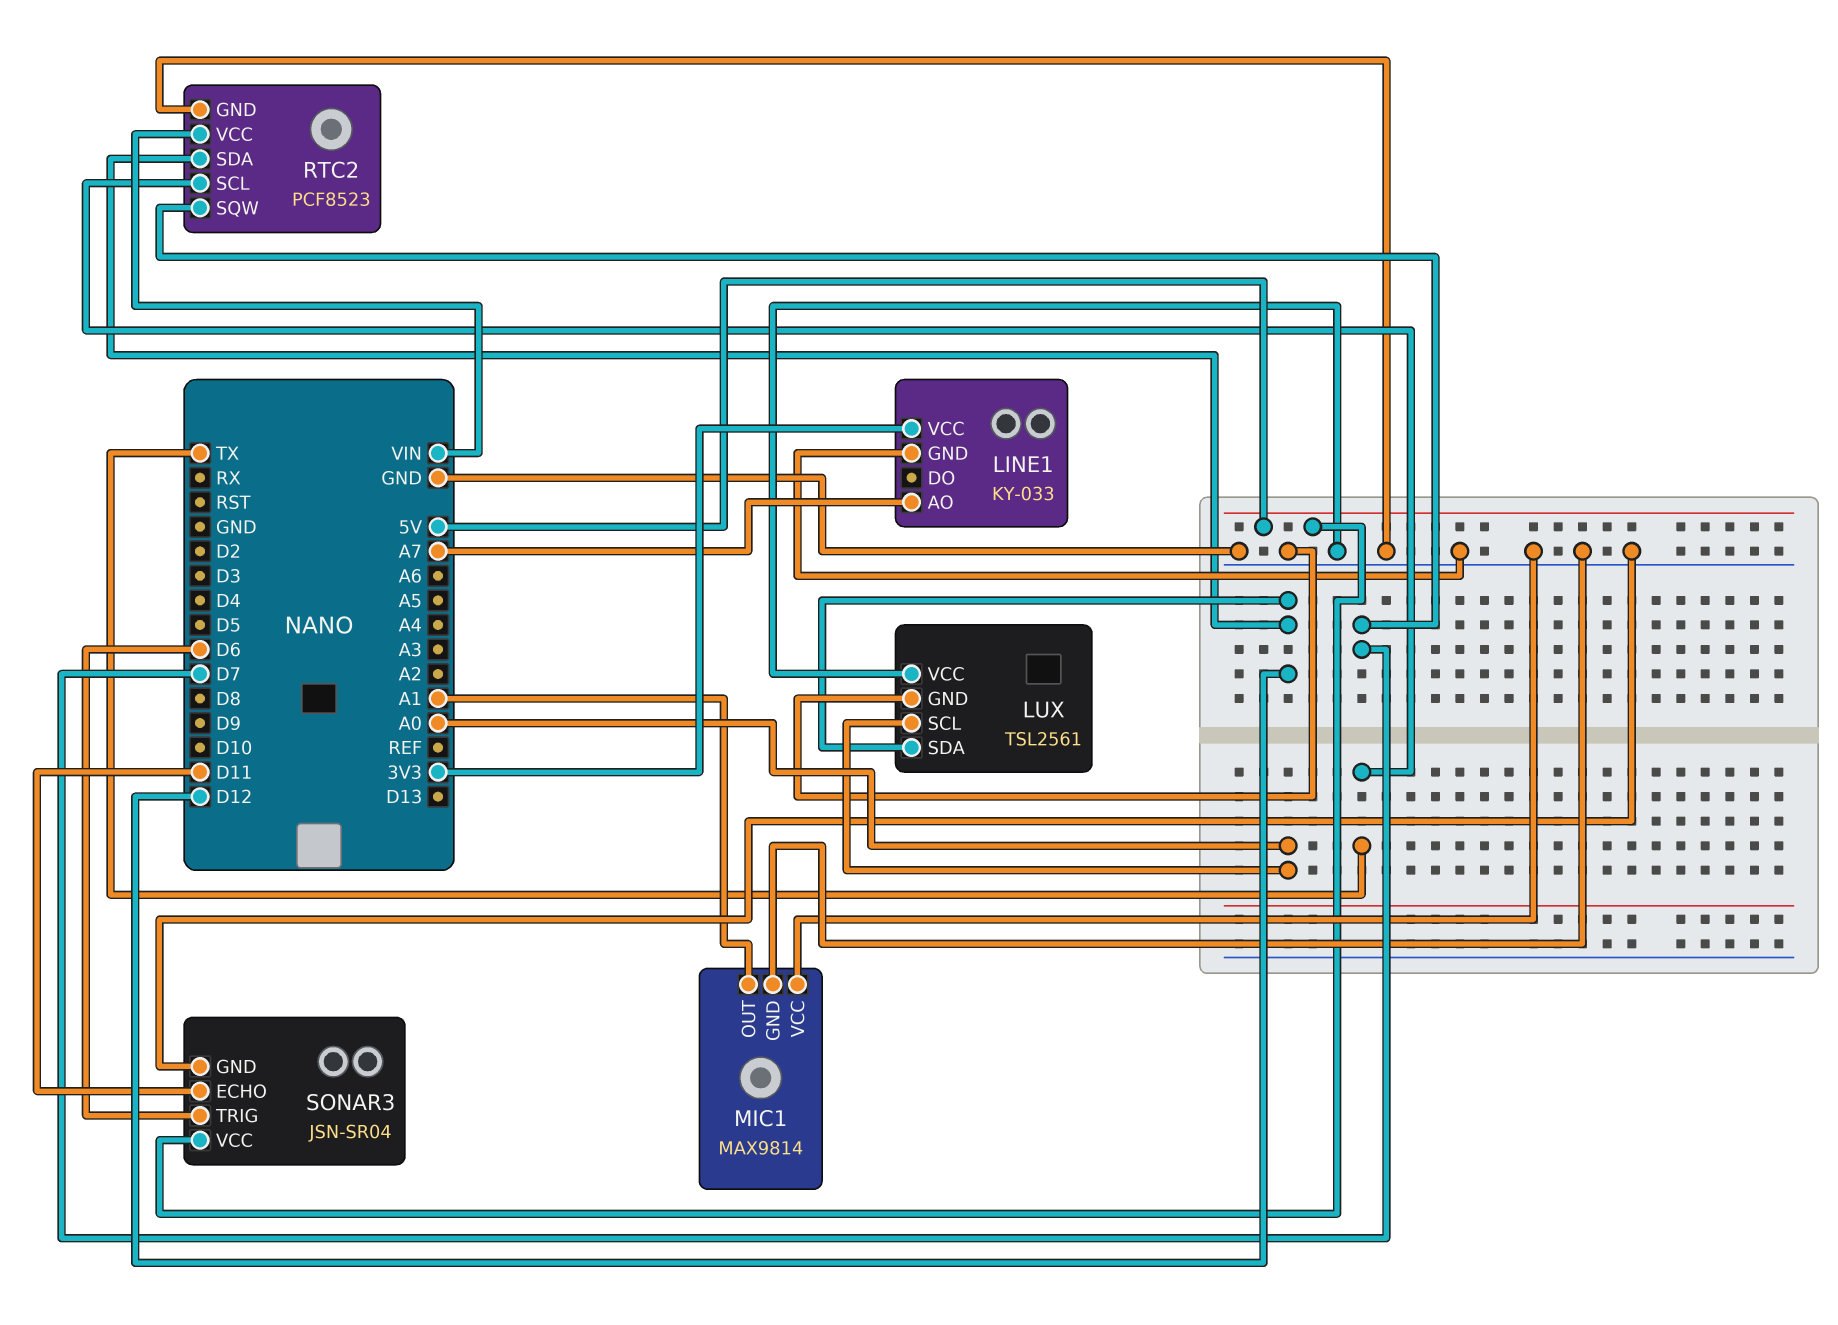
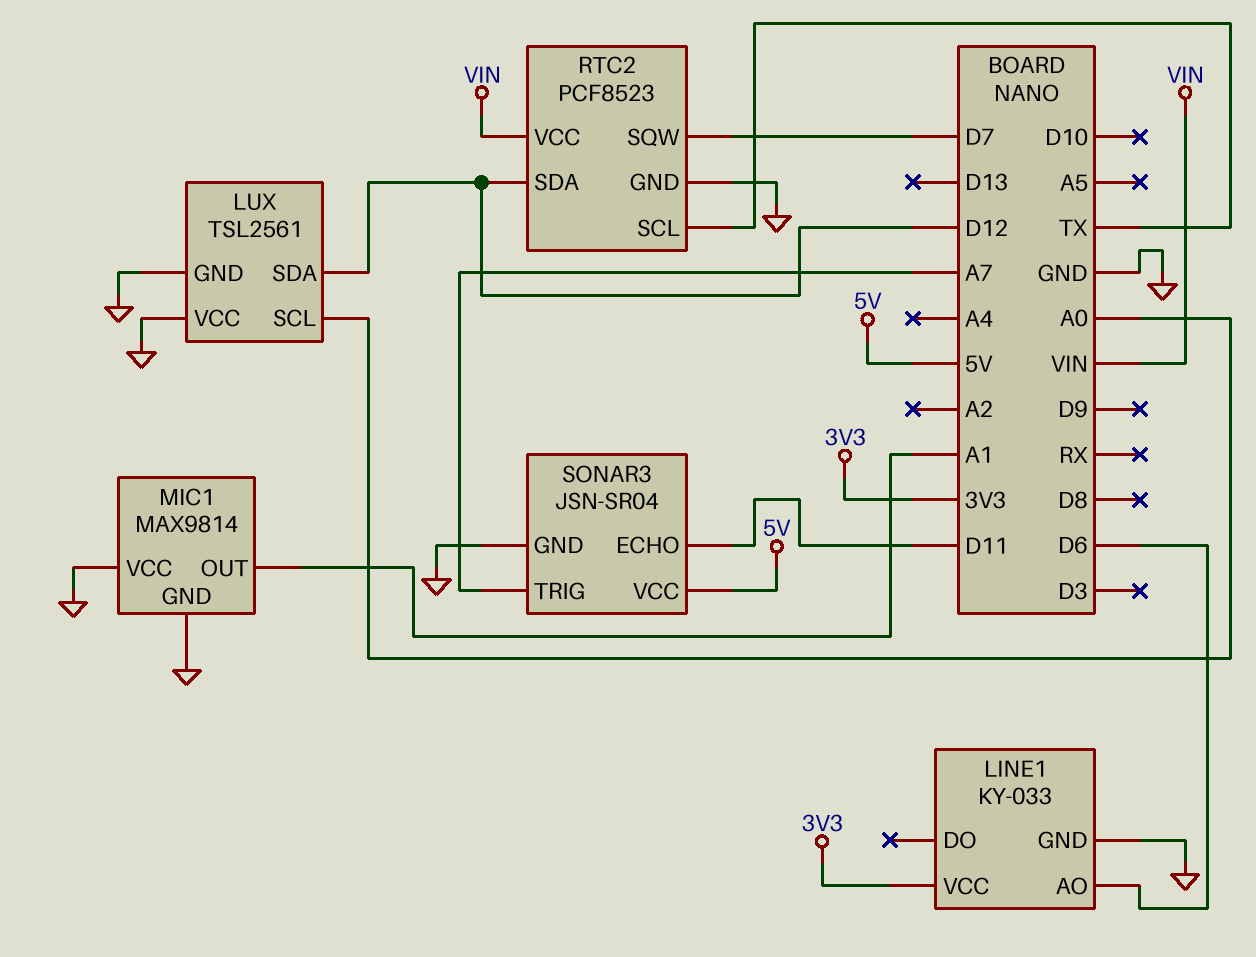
LINE1 pin AO: A7 -> D6
SONAR3 pin TRIG: D6 -> A7

